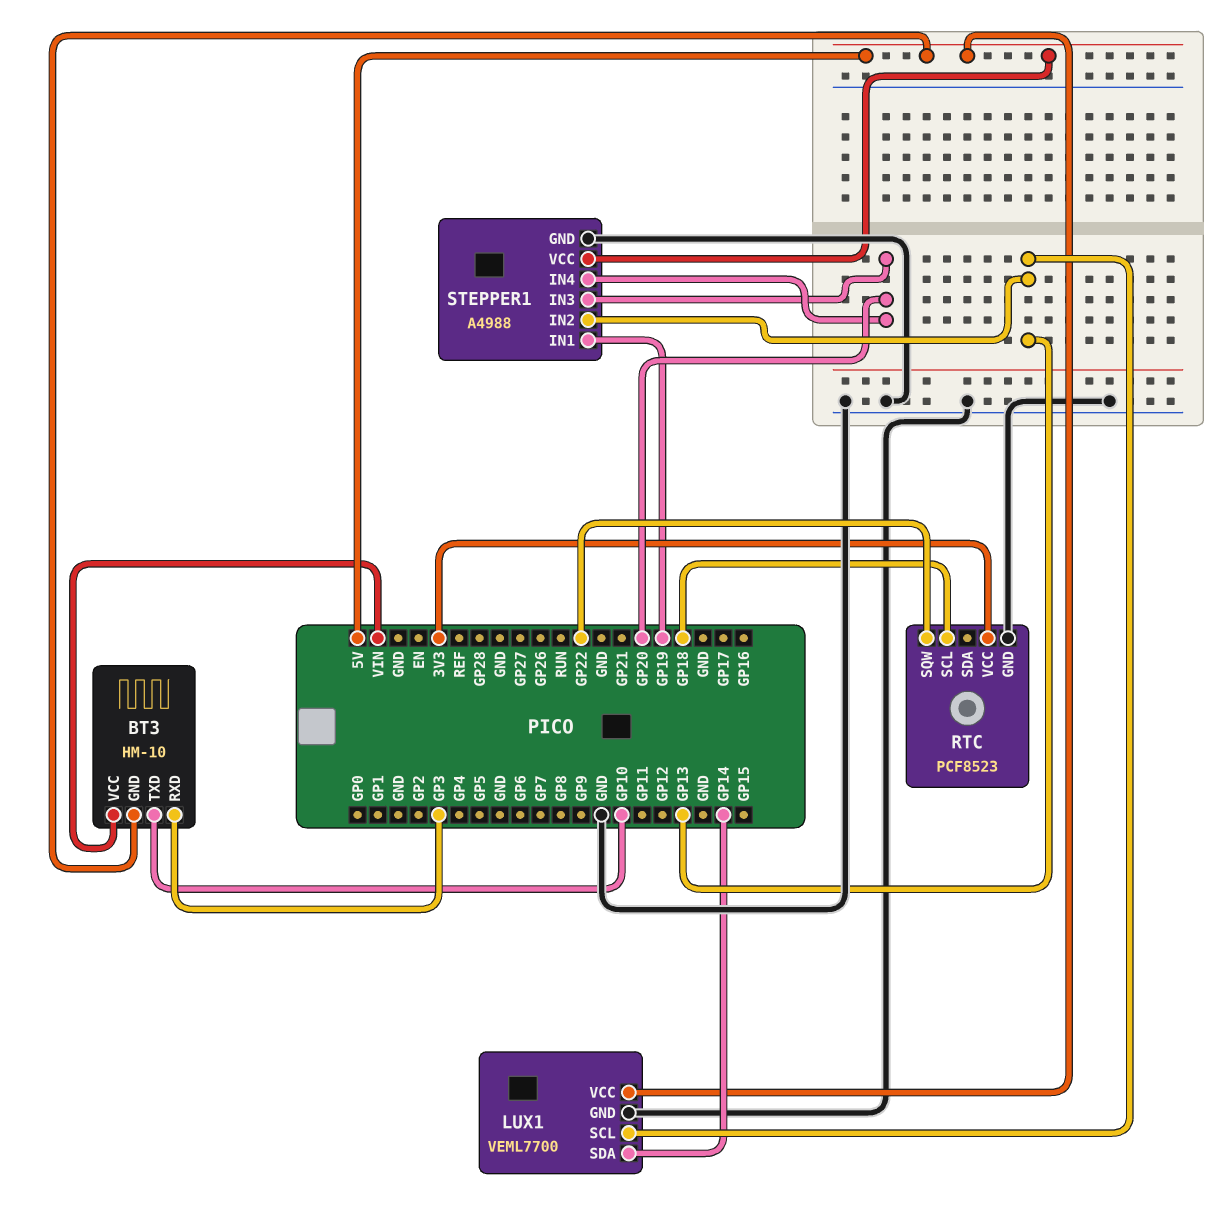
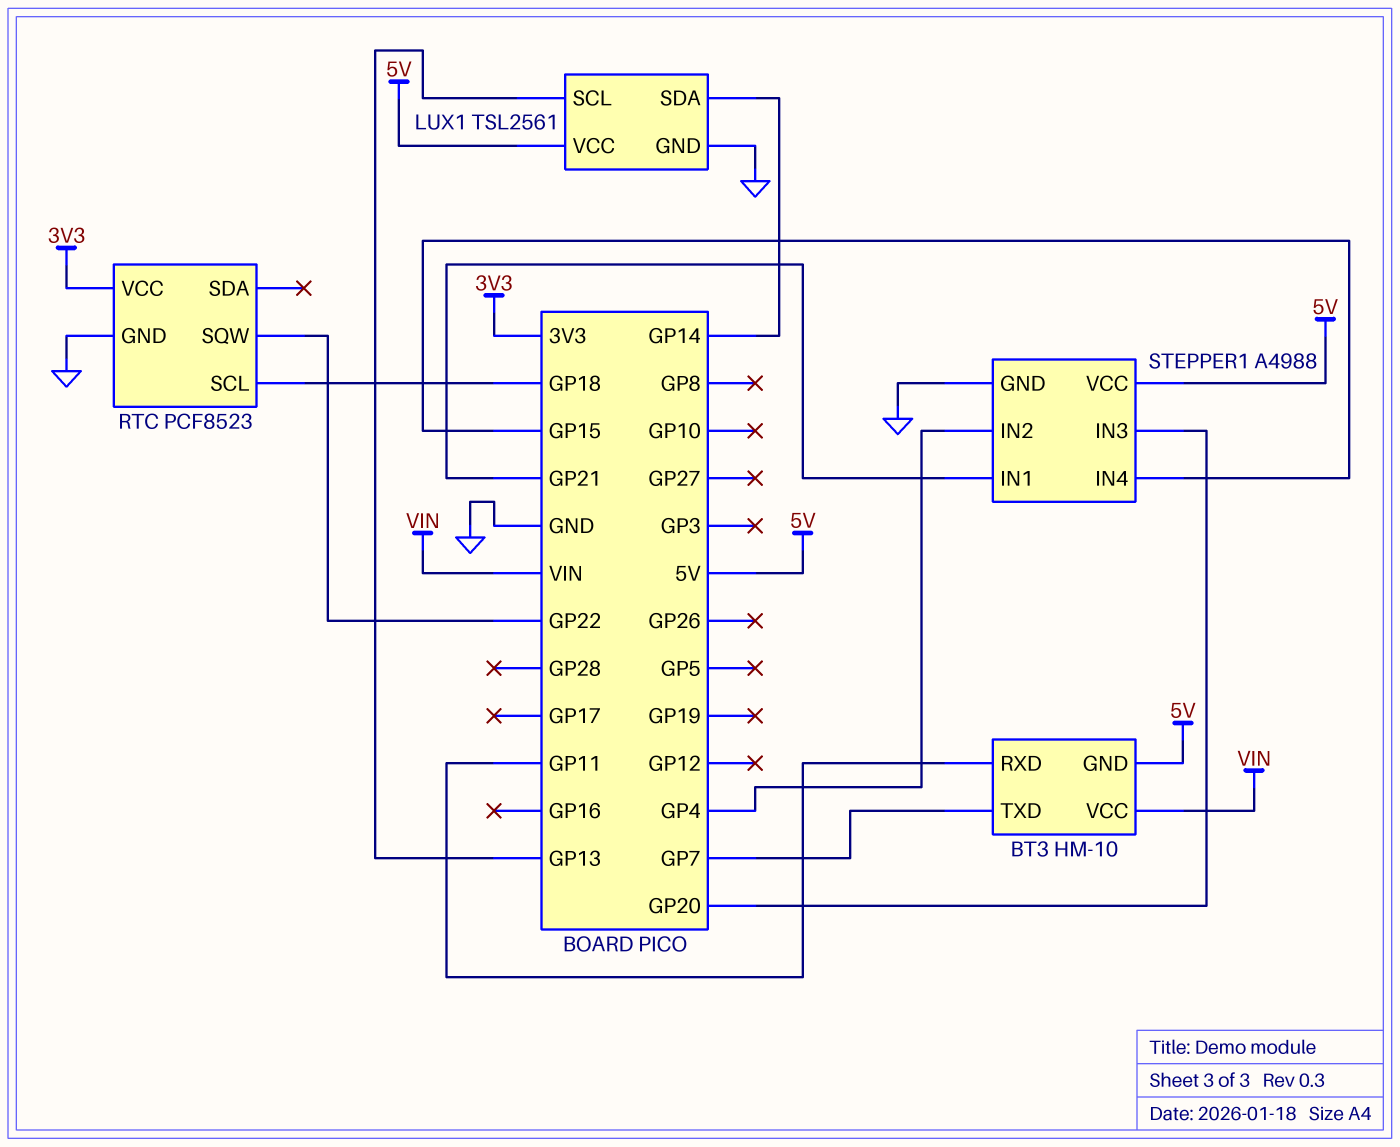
BT3 pin RXD: GP3 -> GP11
BT3 pin TXD: GP10 -> GP7
LUX1: VEML7700 -> TSL2561
STEPPER1 pin IN1: GP19 -> GP21
STEPPER1 pin IN2: GP13 -> GP4
STEPPER1 pin IN4: GP20 -> GP15

